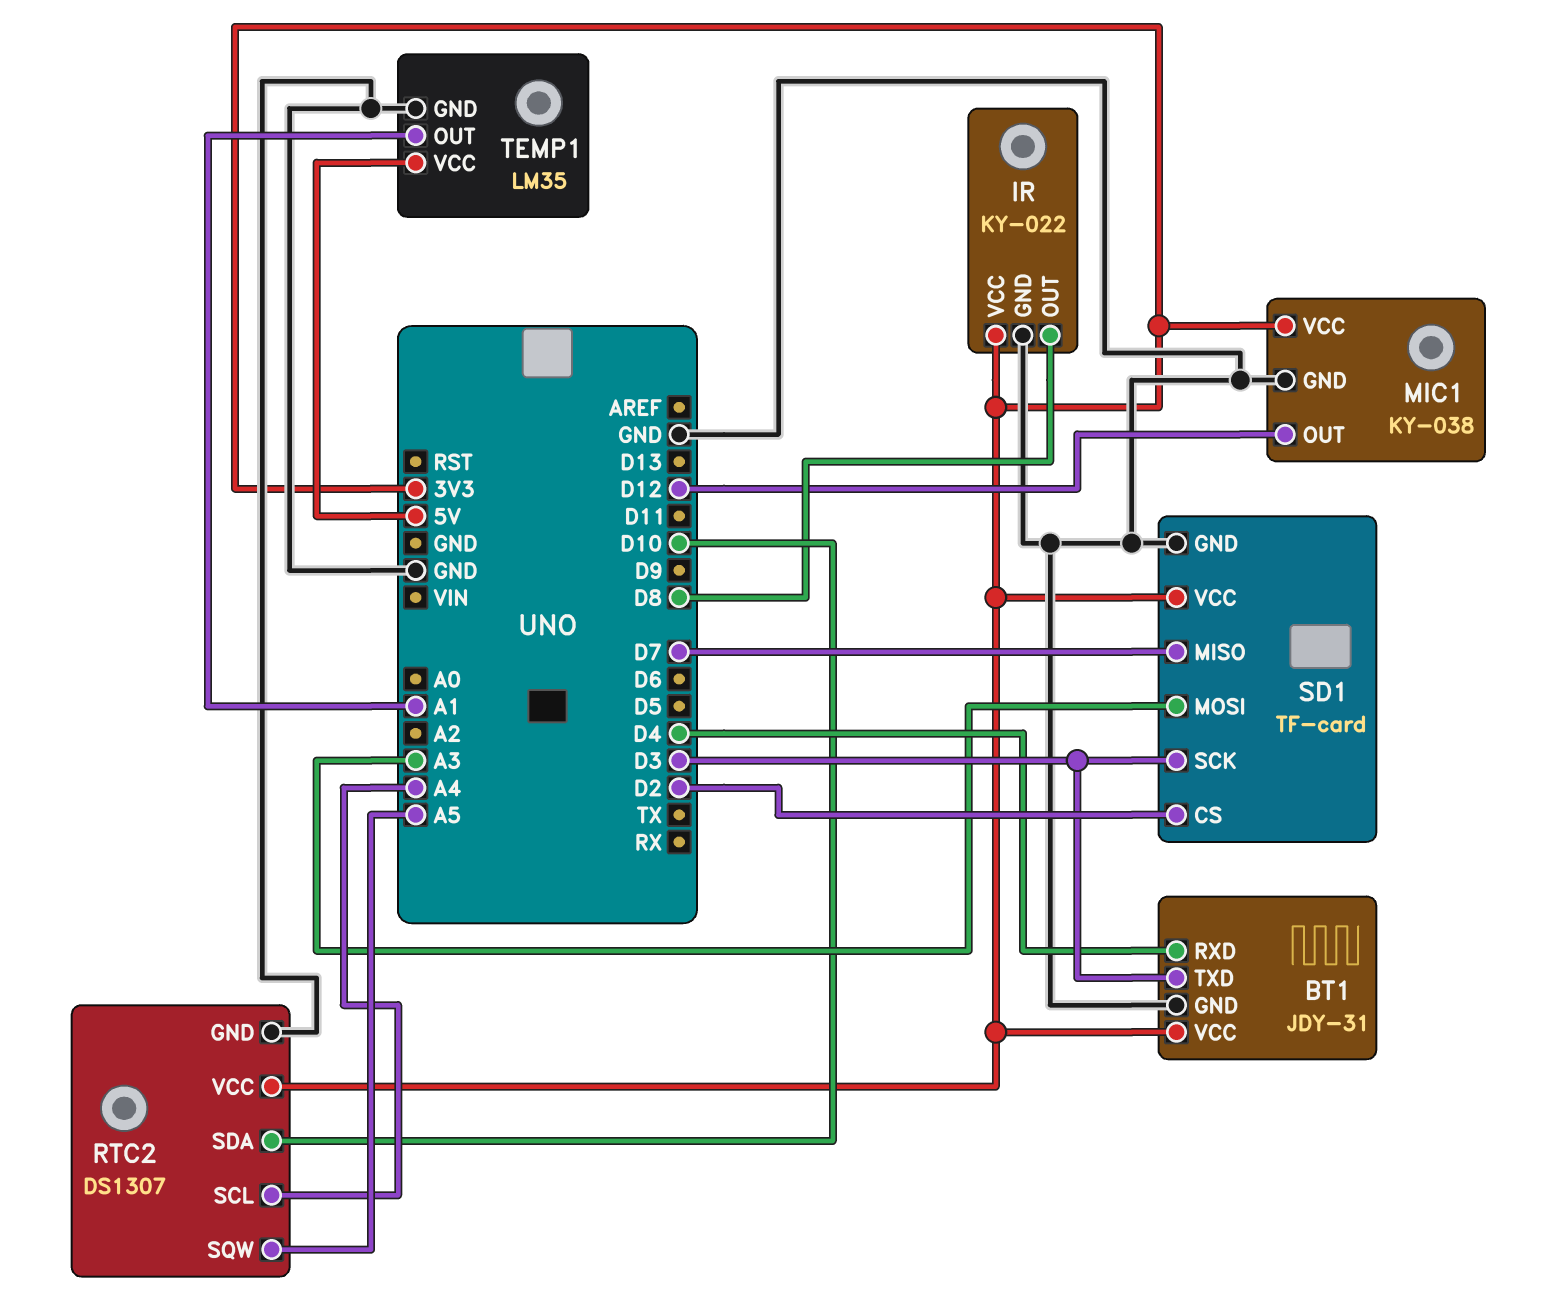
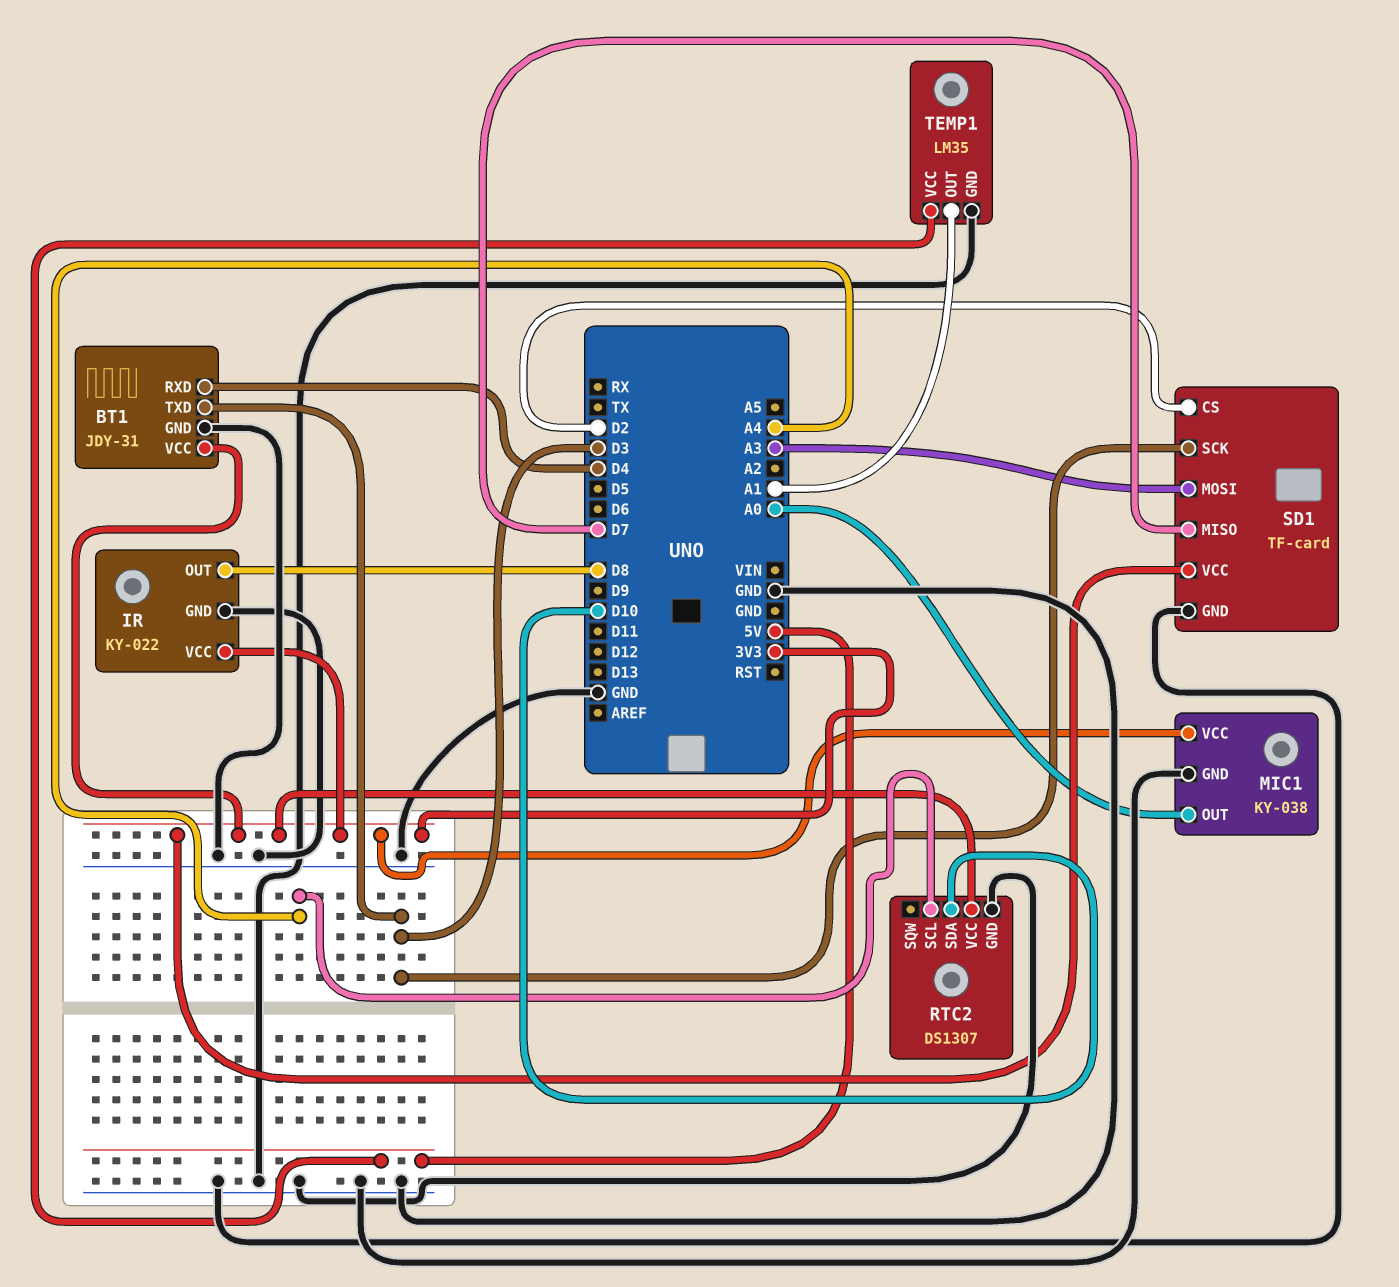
MIC1 pin OUT: D12 -> A0
RTC2 pin SQW: A5 -> none

